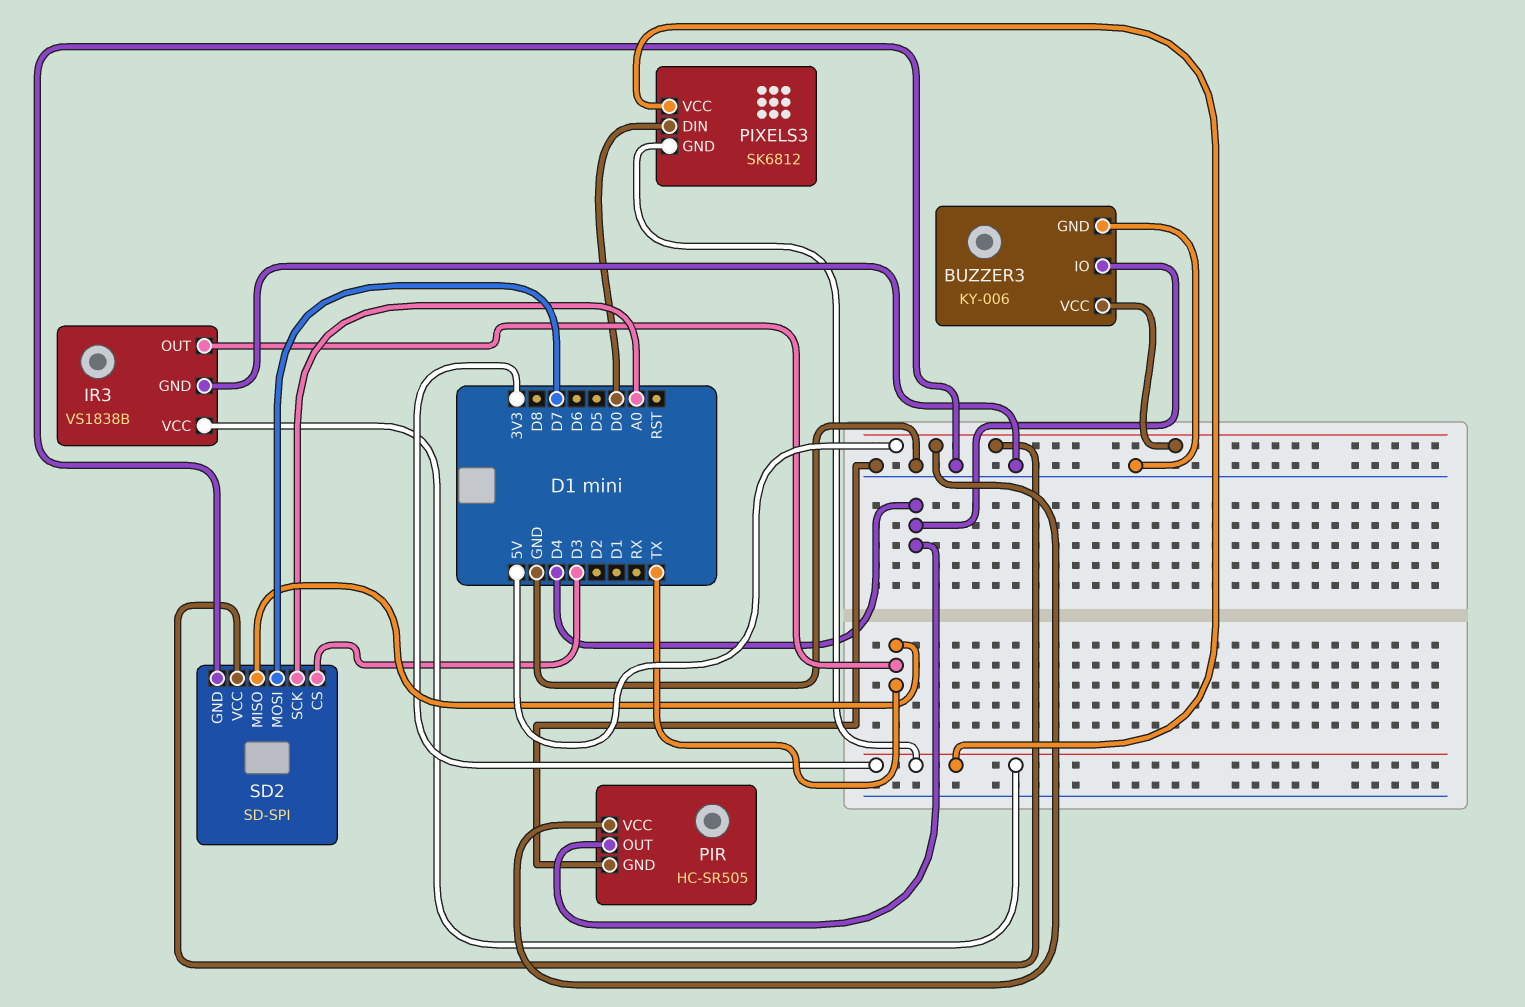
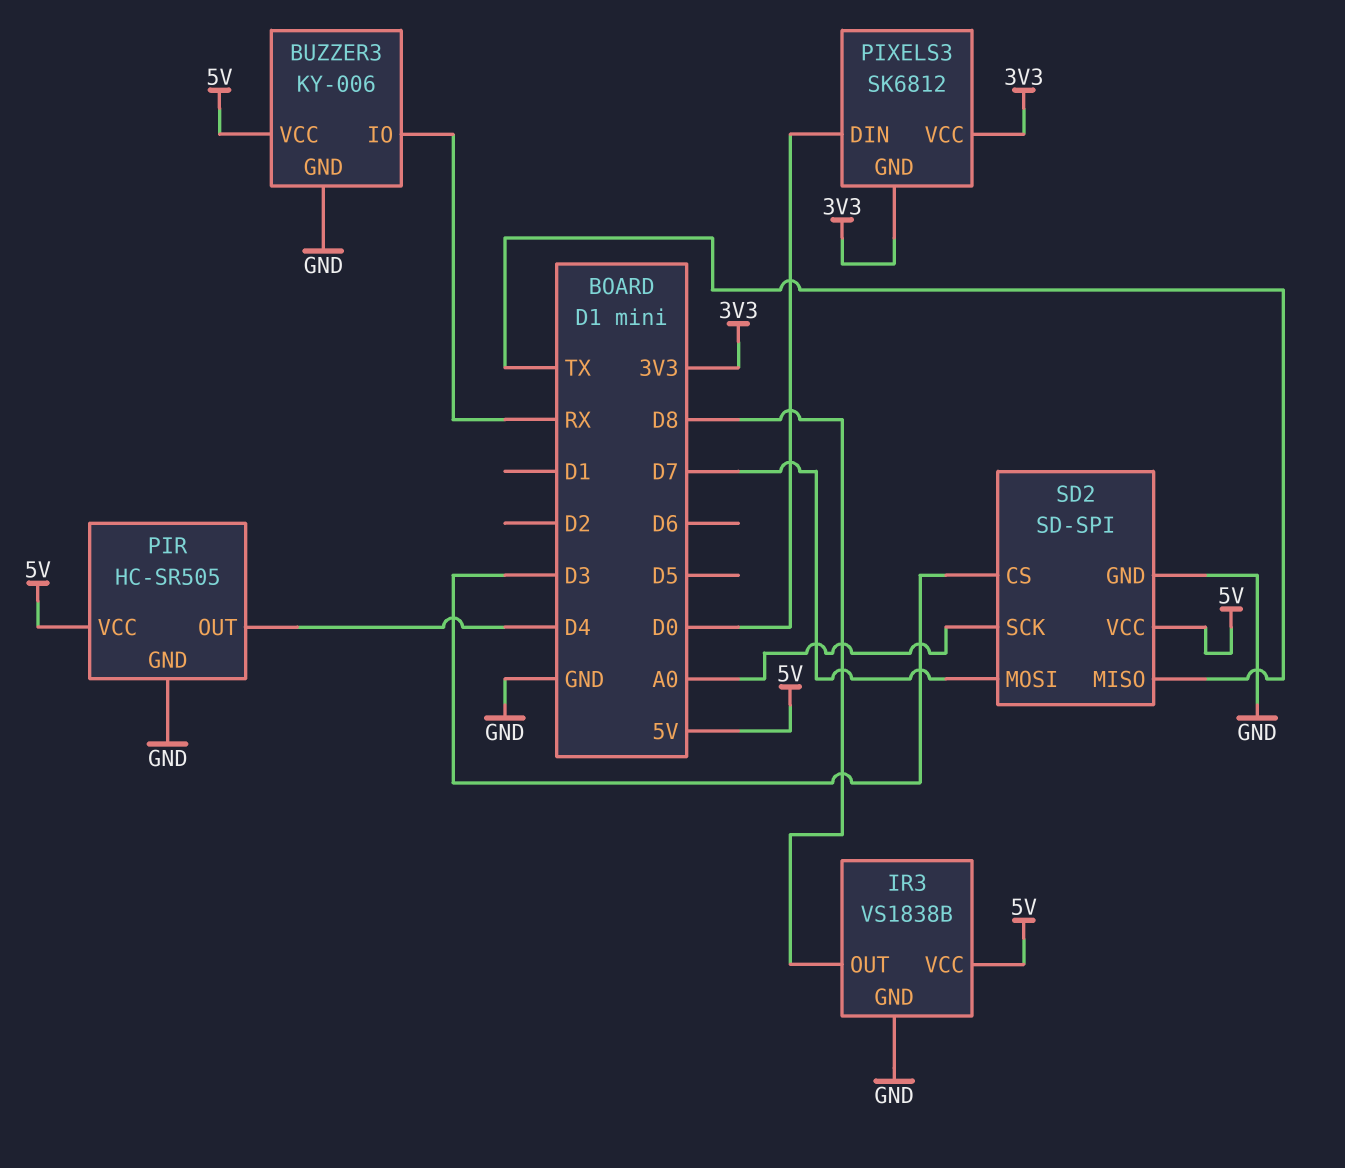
BUZZER3 pin IO: D4 -> RX
IR3 pin OUT: TX -> D8
IR3 pin VCC: 3V3 -> 5V

